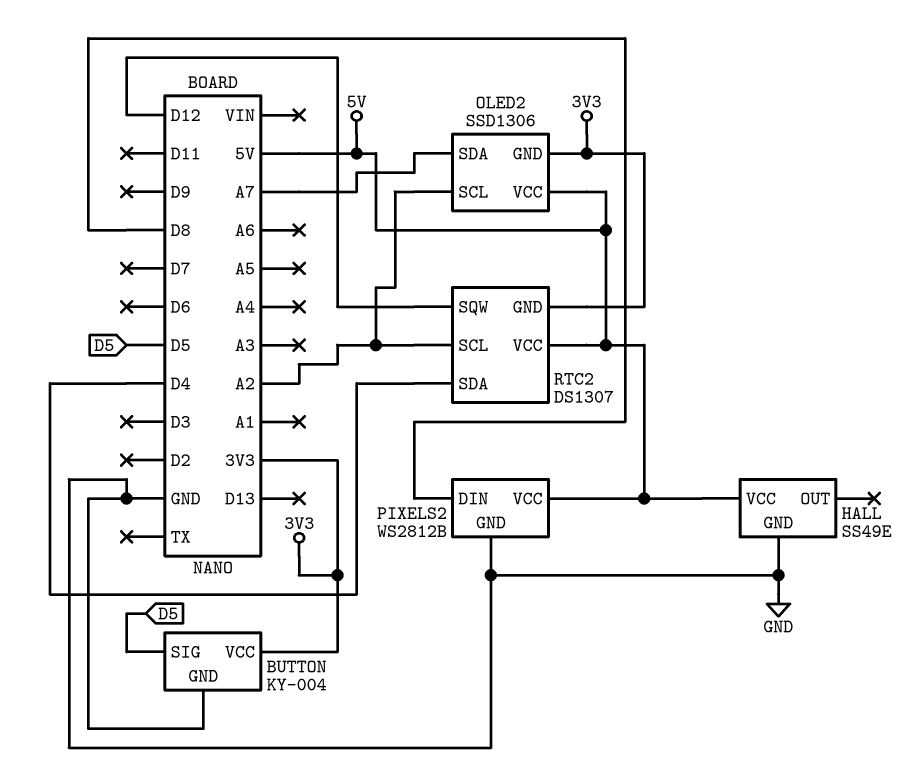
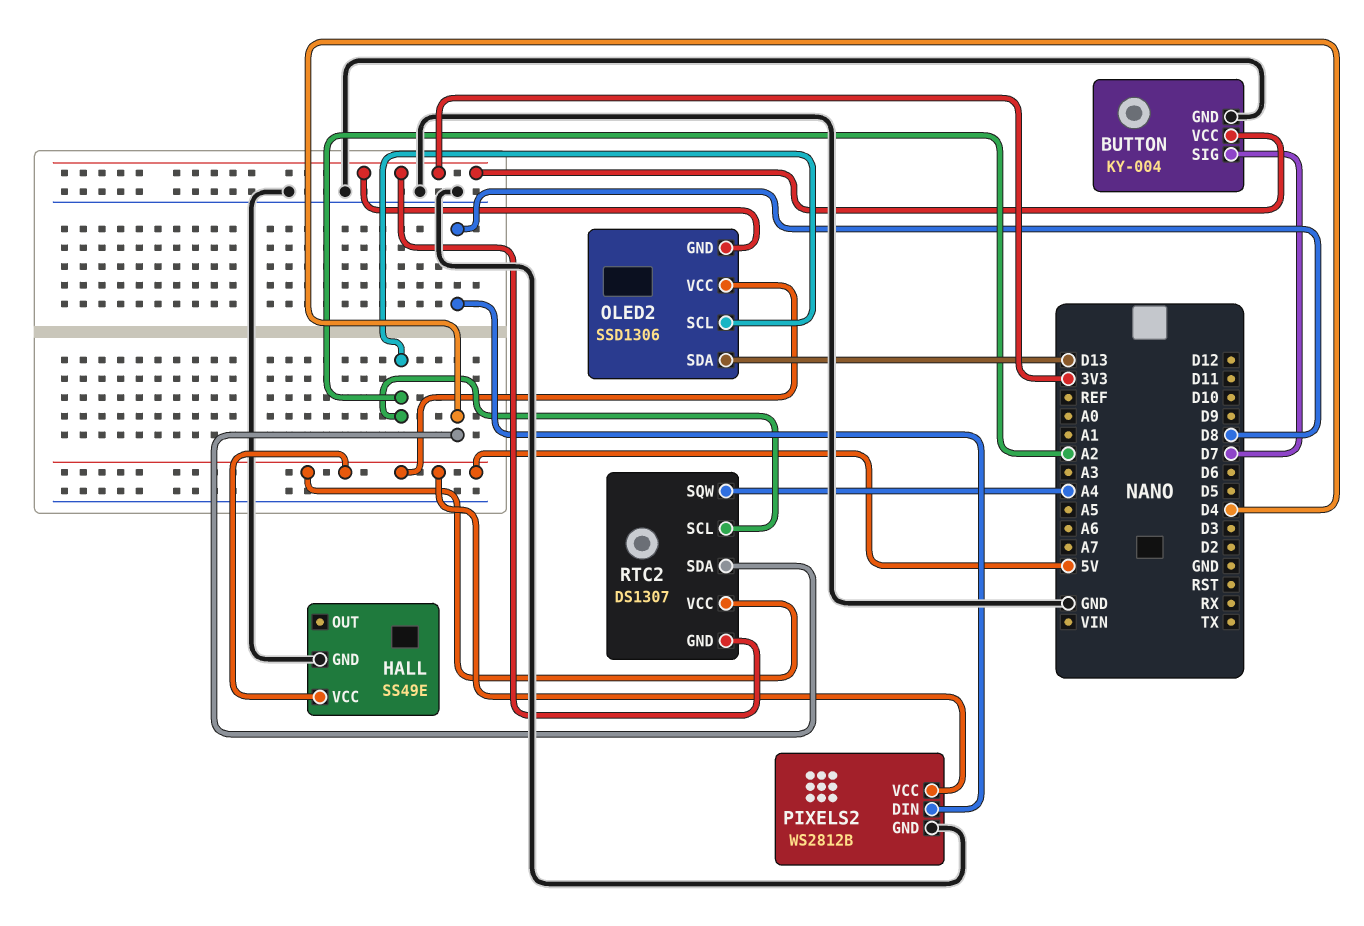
BUTTON pin SIG: D5 -> D7
OLED2 pin SDA: A7 -> D13
RTC2 pin SQW: D12 -> A4

